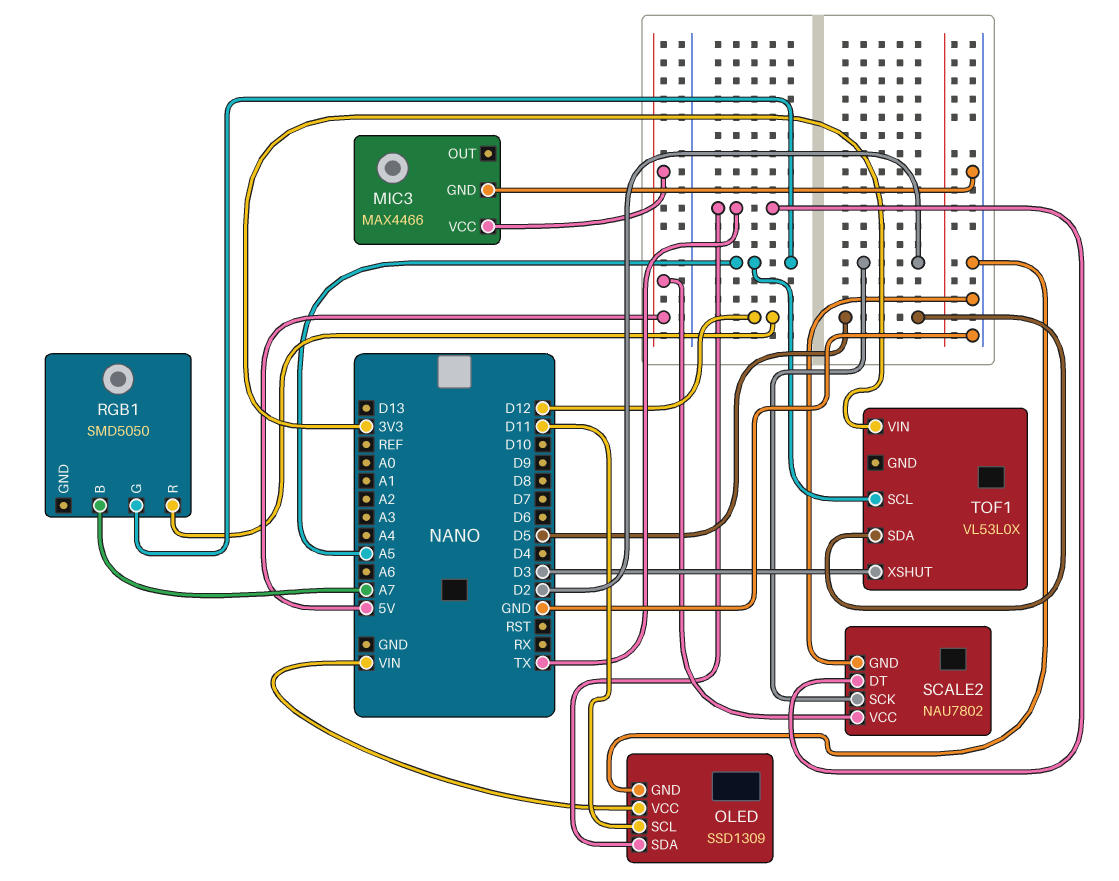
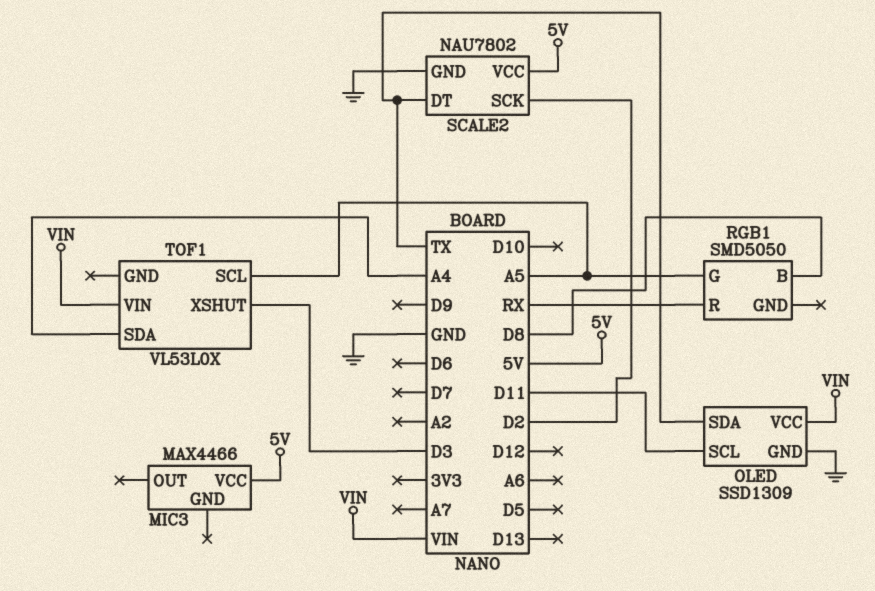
MIC3 pin GND: GND -> none
RGB1 pin B: A7 -> D8
RGB1 pin R: D12 -> RX
TOF1 pin SDA: D5 -> A4
TOF1 pin VIN: 3V3 -> VIN

